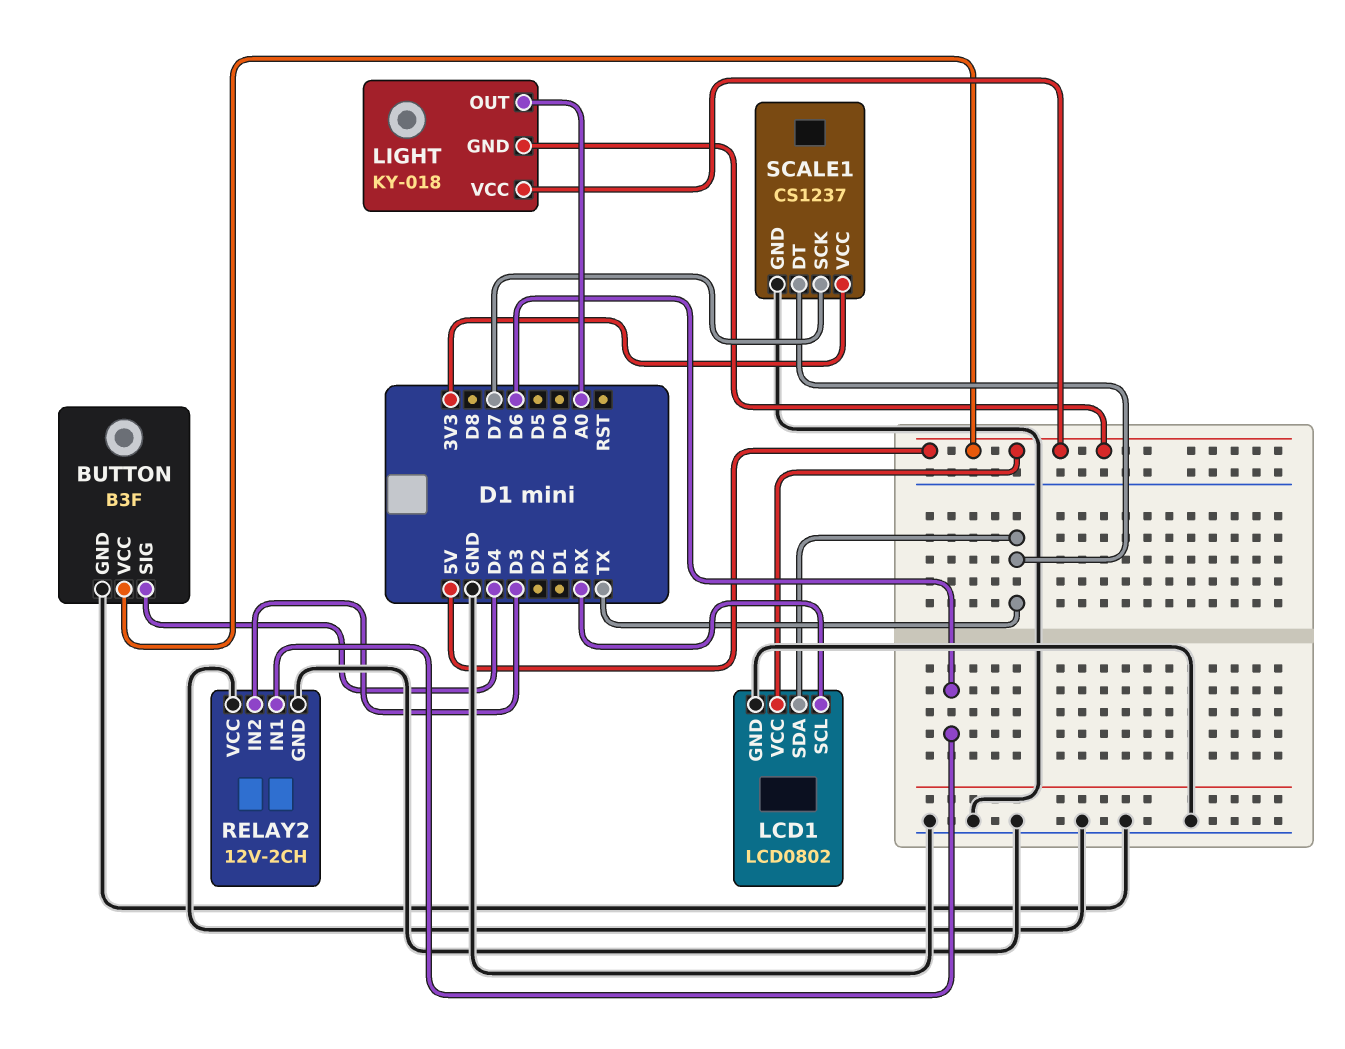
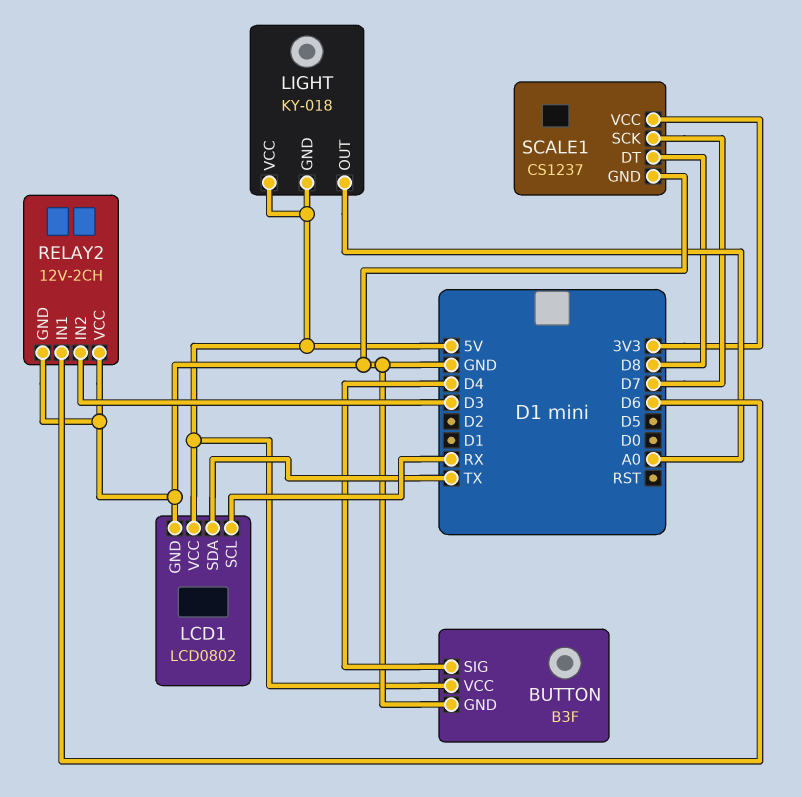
SCALE1 pin DT: TX -> D8

